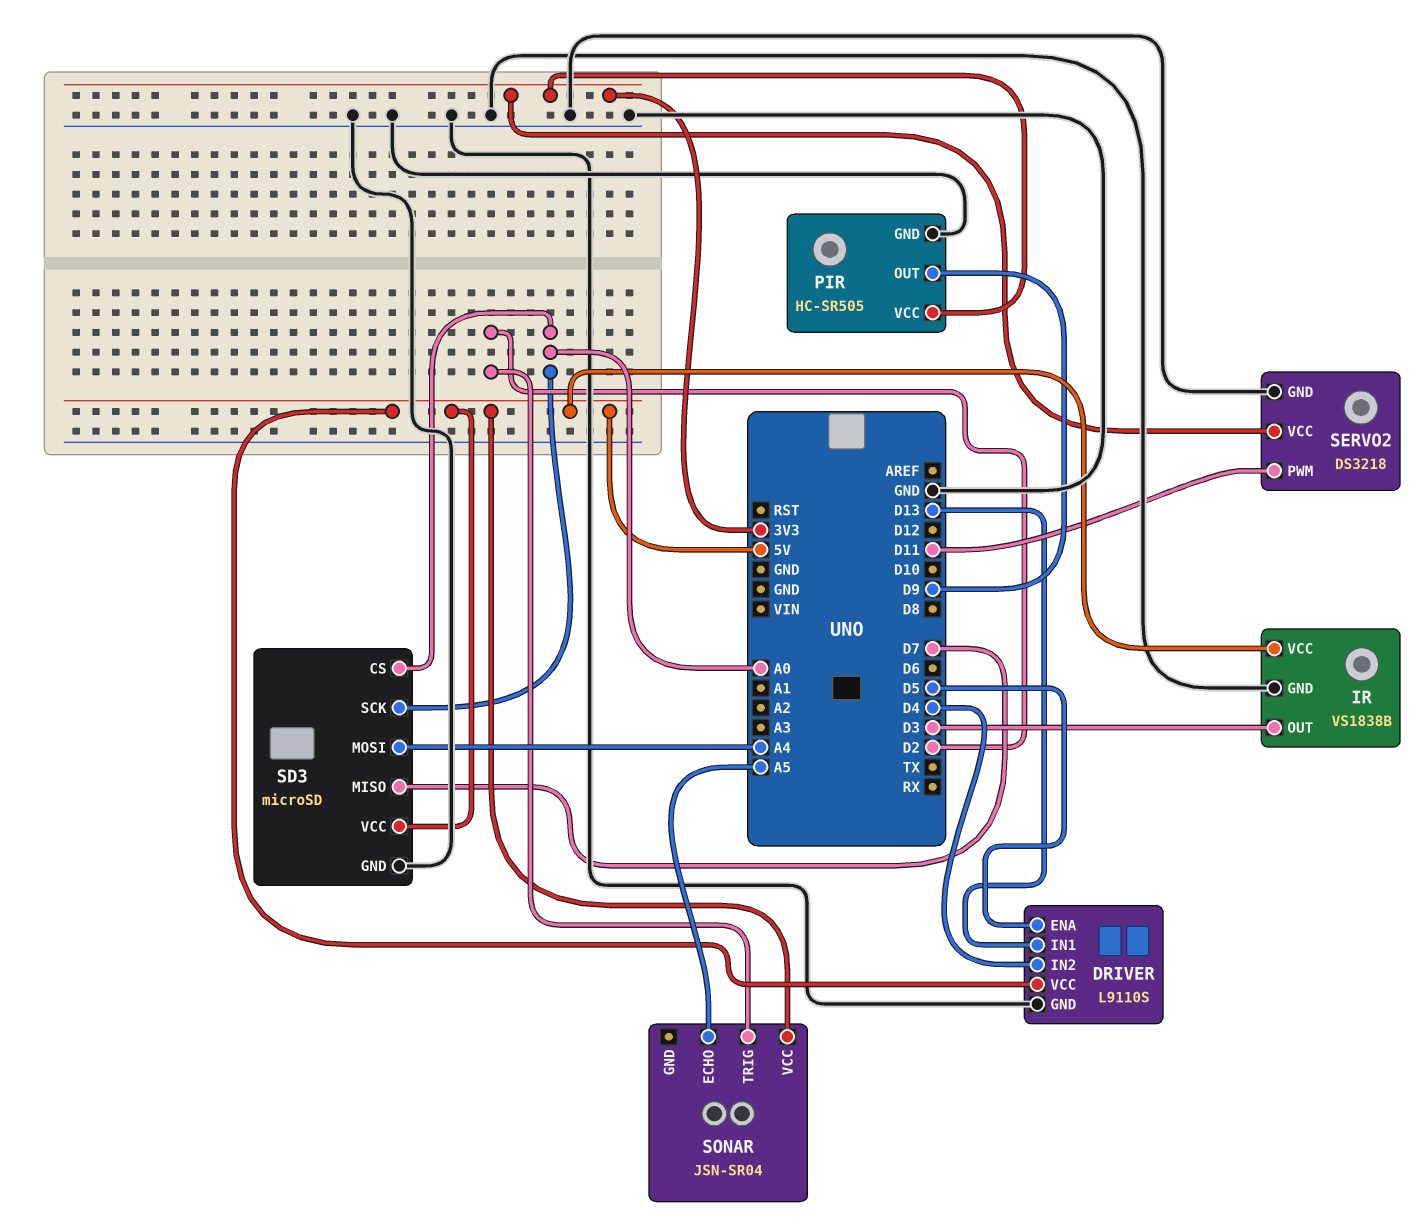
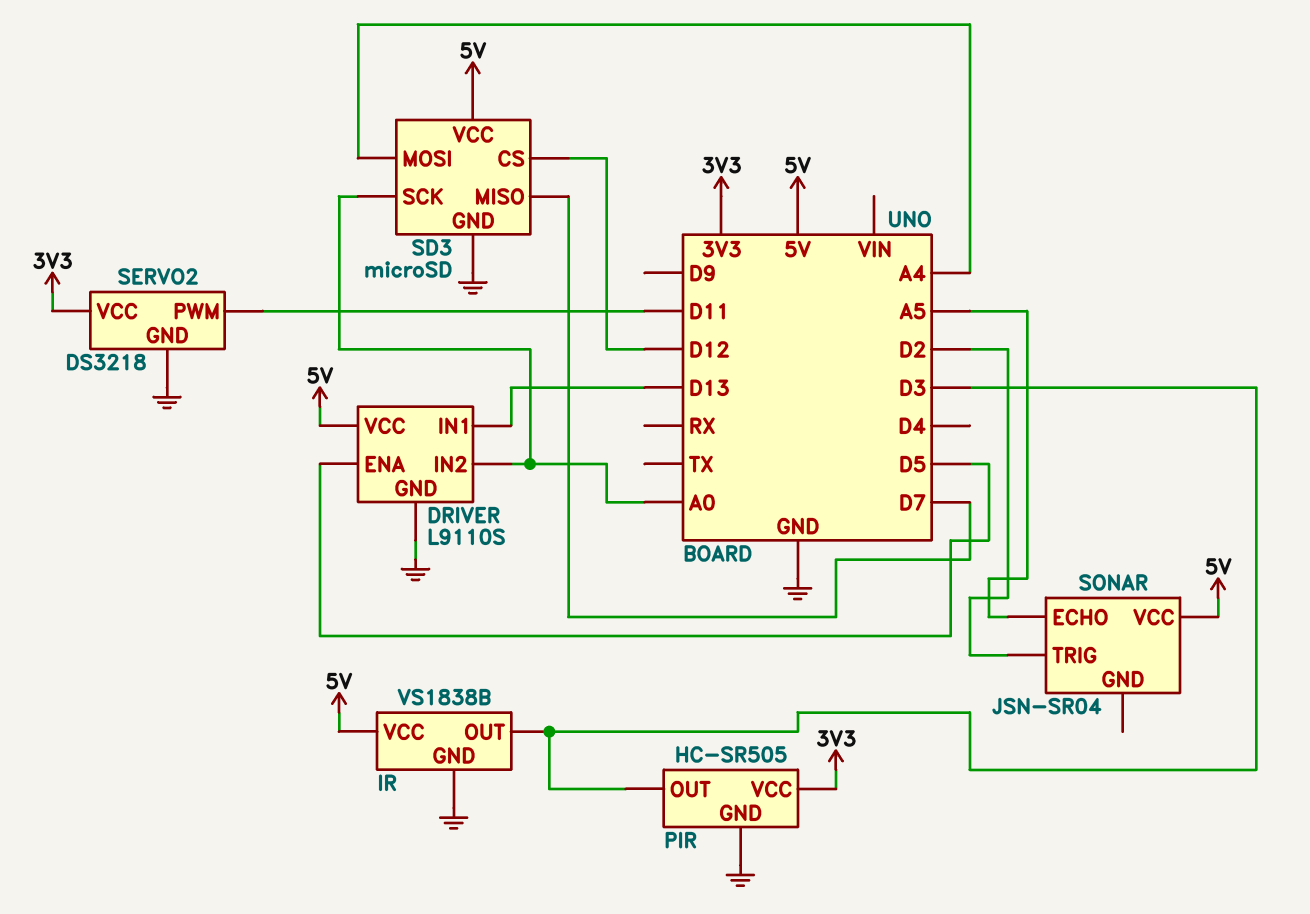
DRIVER pin IN2: D4 -> A0
PIR pin OUT: D9 -> D3
SD3 pin CS: A0 -> D12

